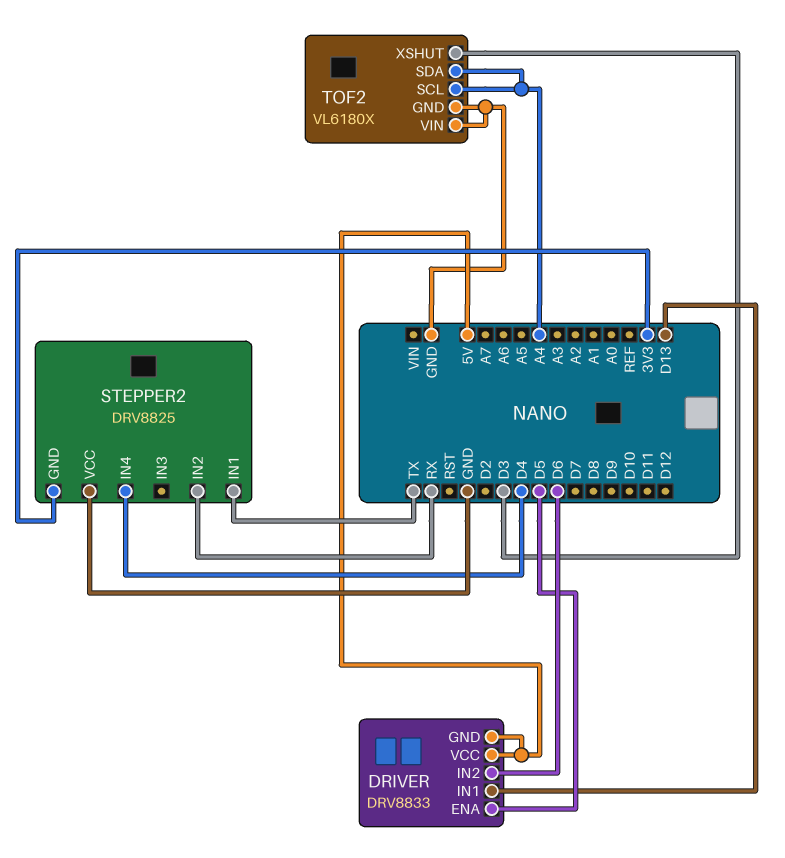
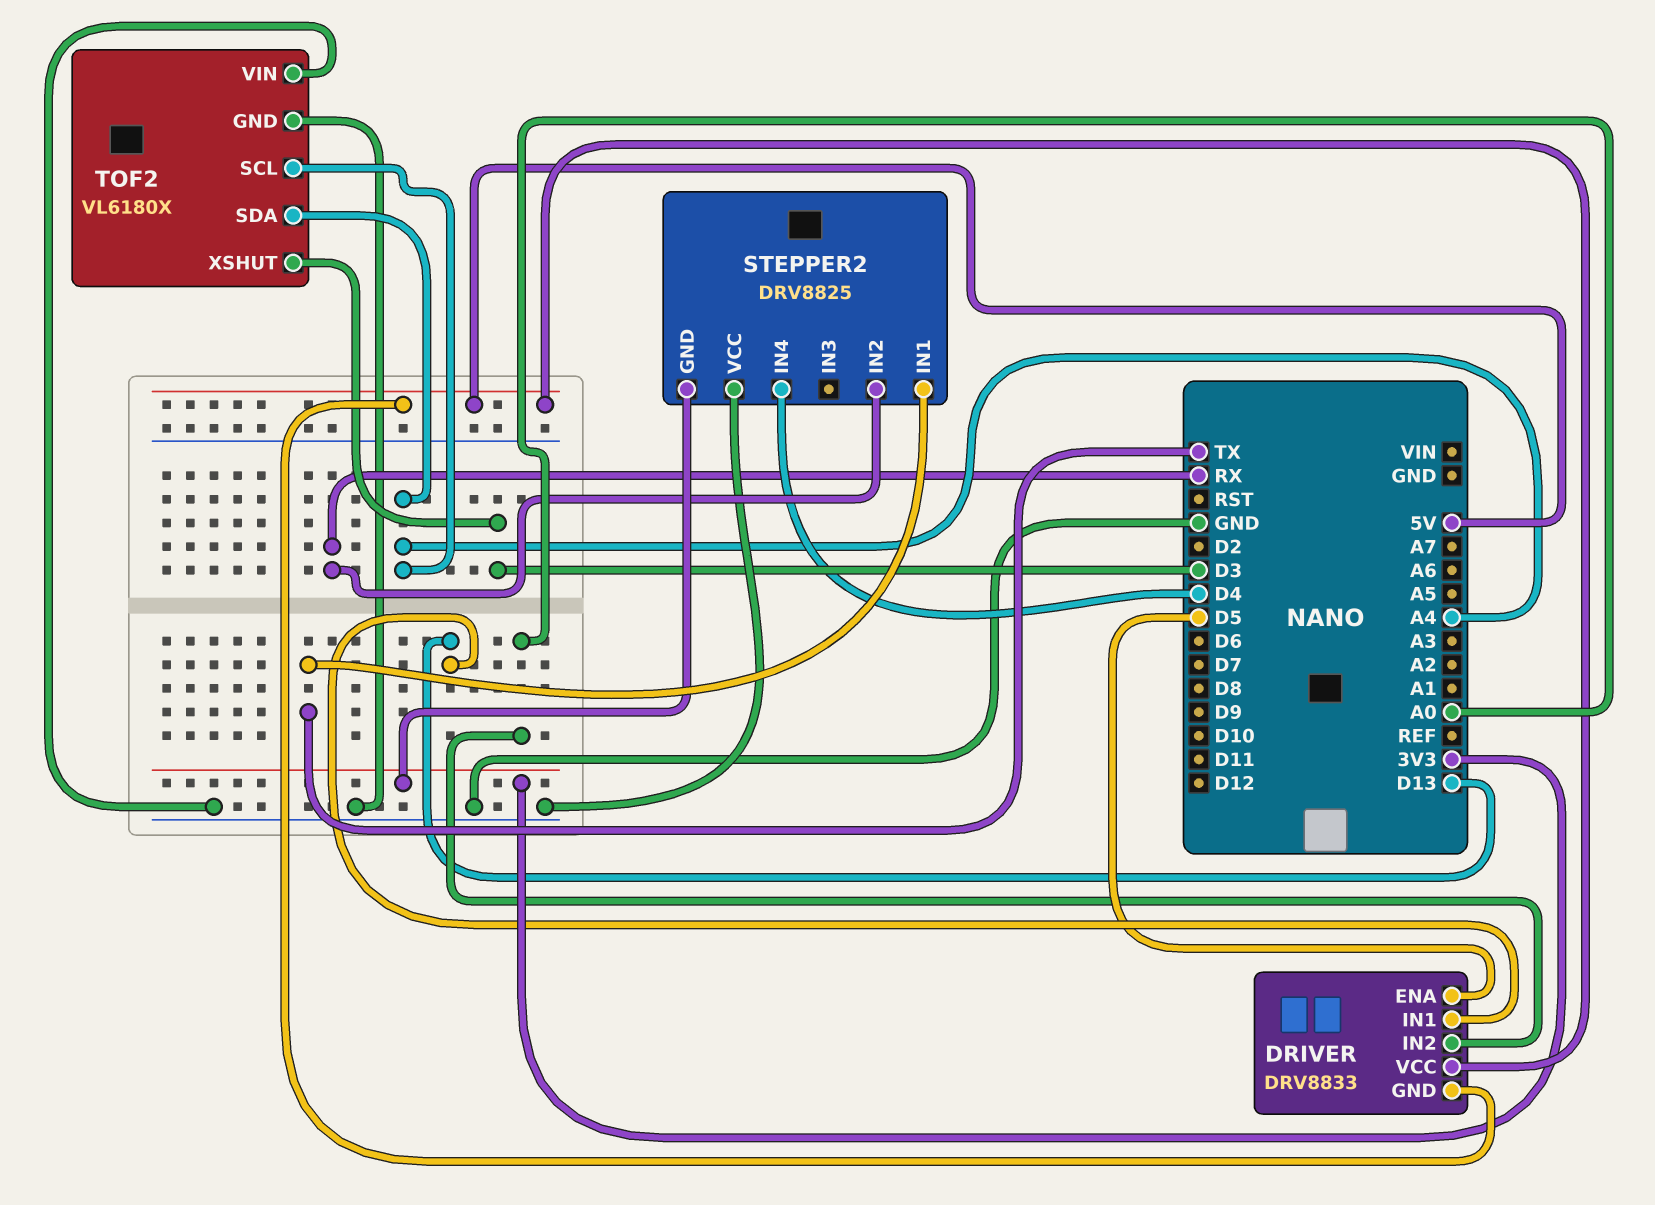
DRIVER pin IN2: D6 -> A0

